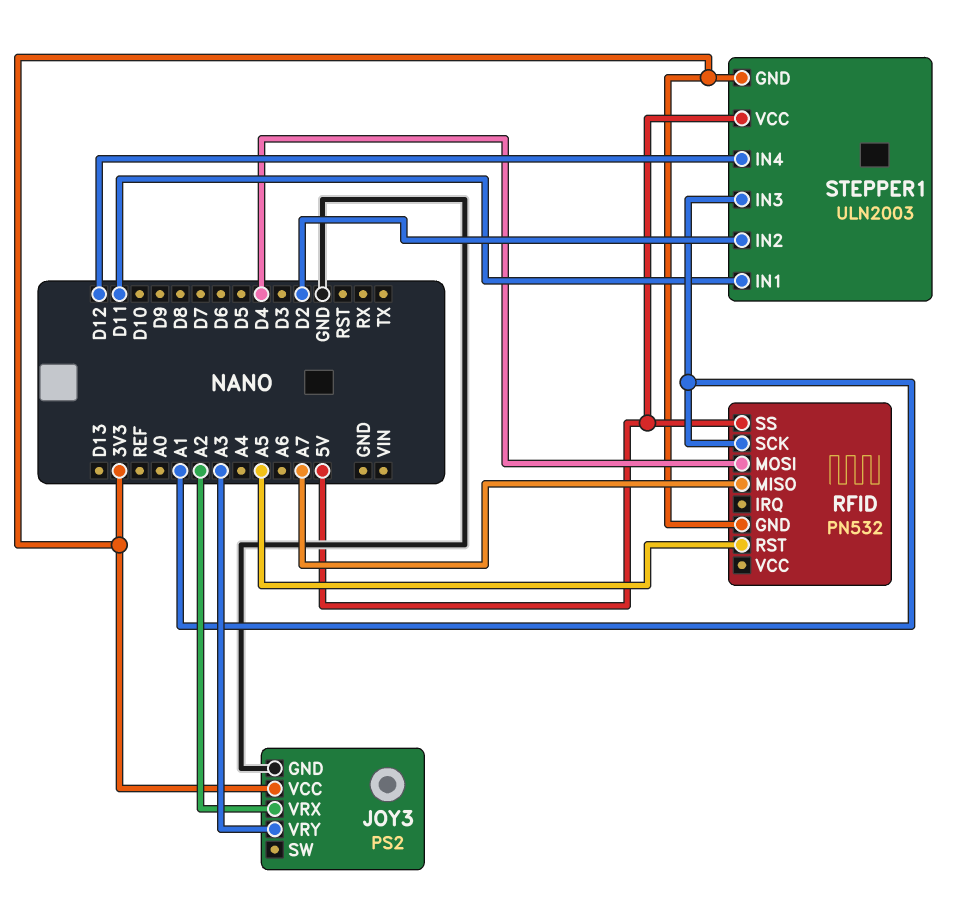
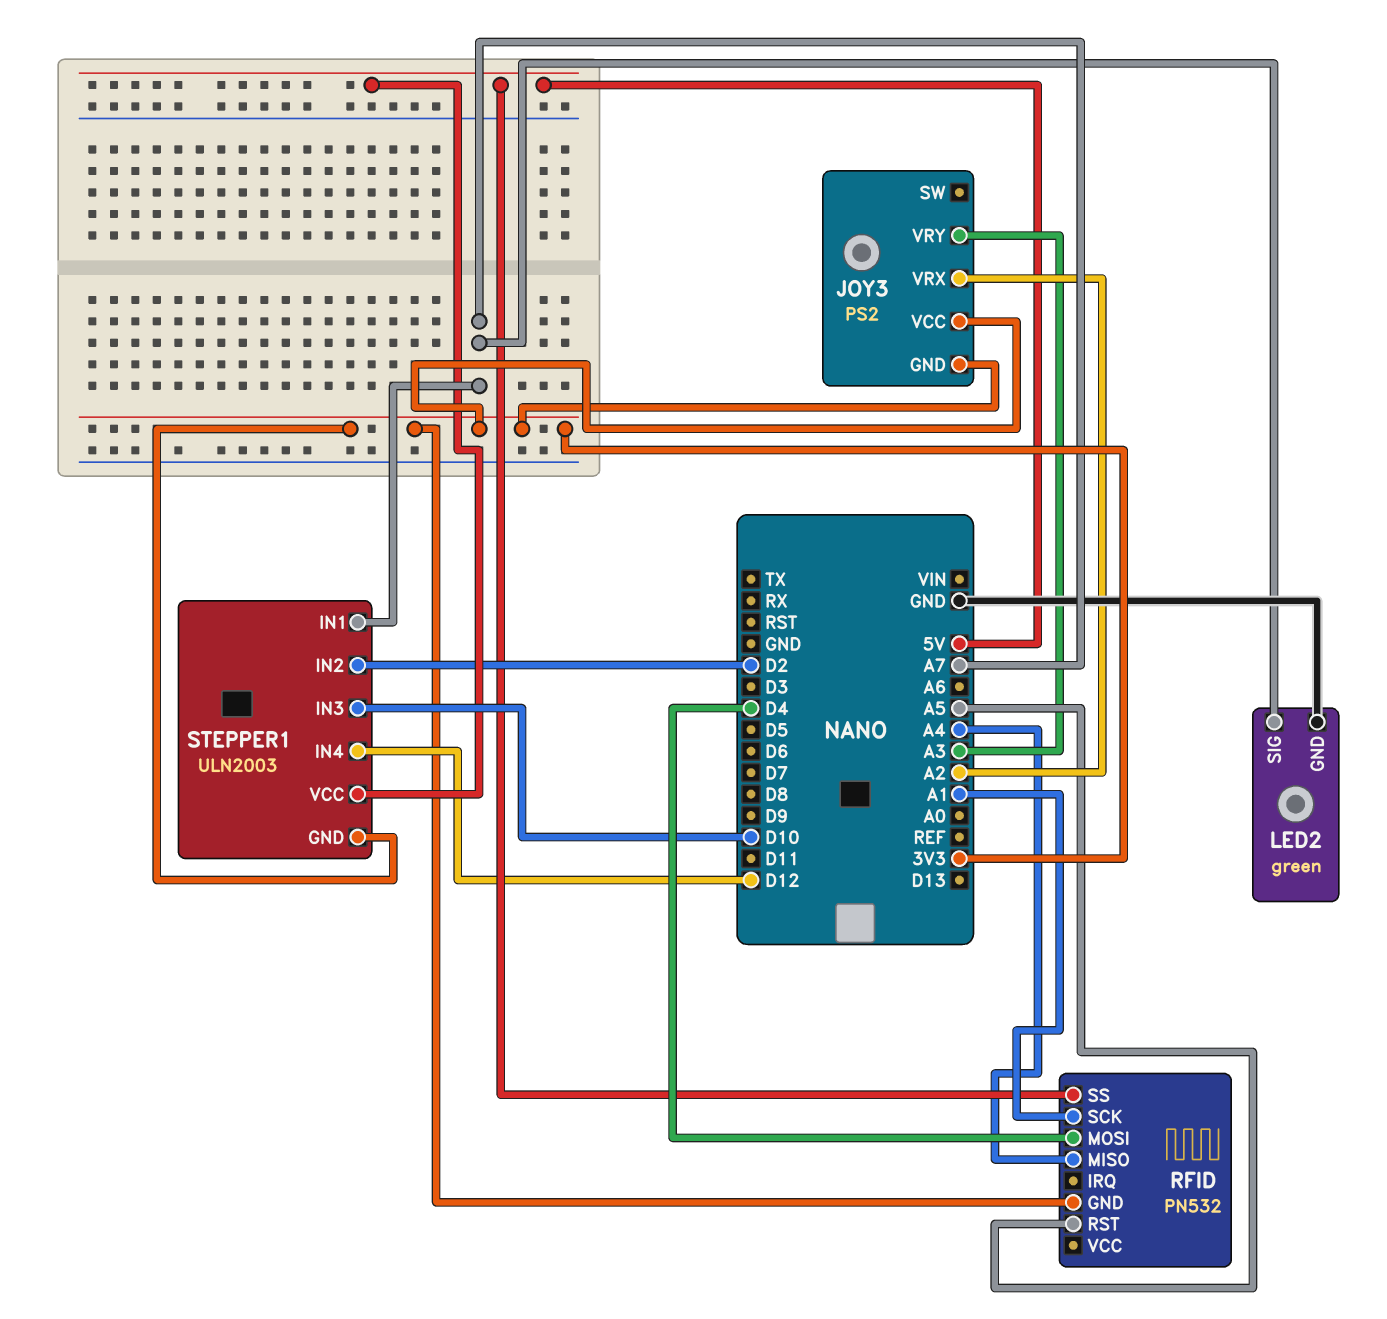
JOY3 pin GND: GND -> 3V3
LED2: none -> green
LED2 pin GND: none -> GND
LED2 pin SIG: none -> A7
RFID pin MISO: A7 -> A4
STEPPER1 pin IN1: D11 -> A7
STEPPER1 pin IN3: A1 -> D10

